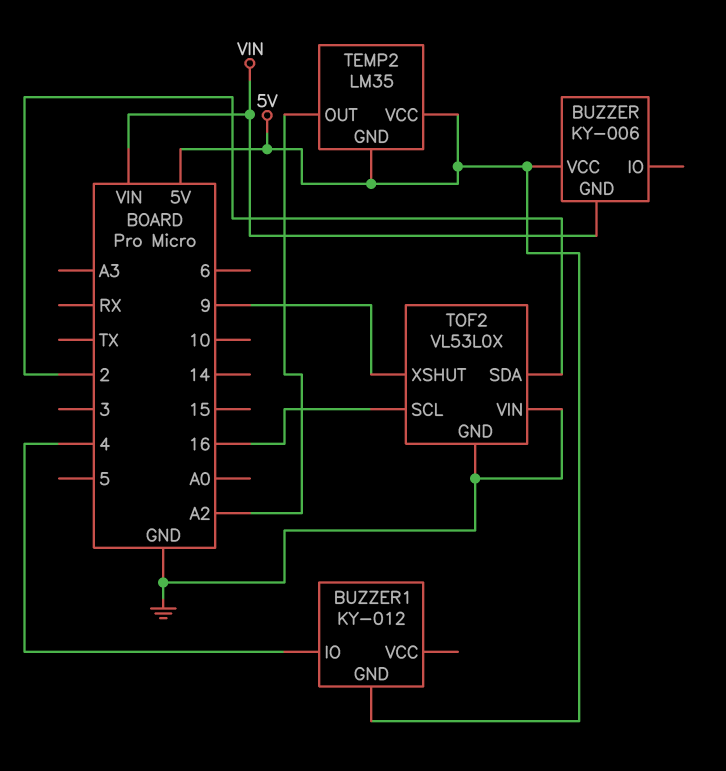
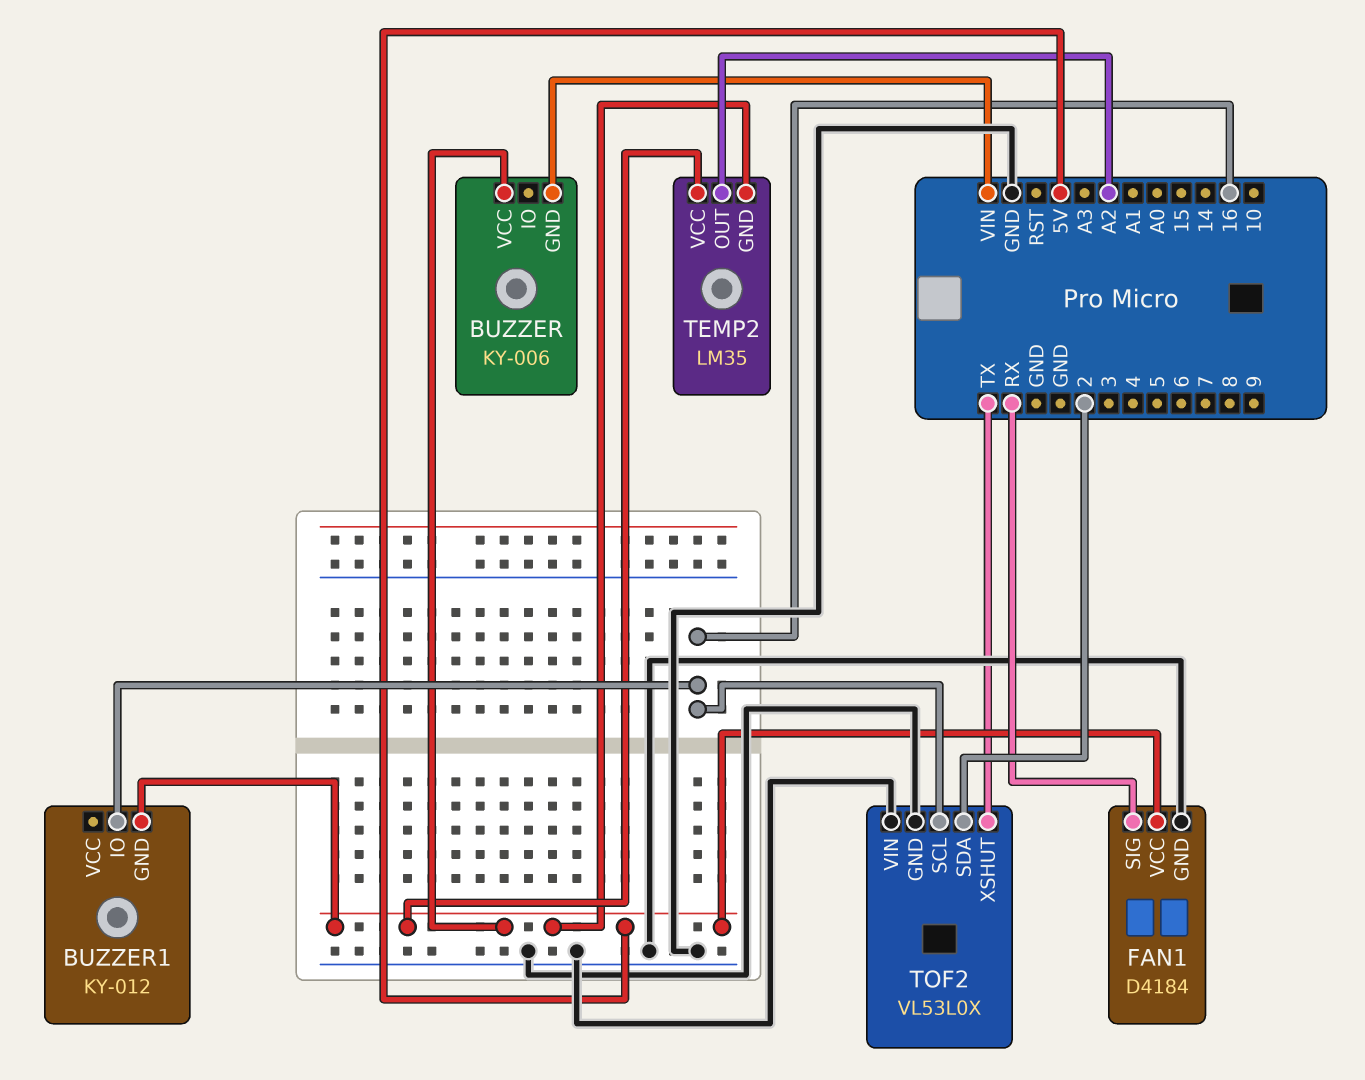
BUZZER1 pin IO: 4 -> 16
FAN1: none -> D4184
FAN1 pin GND: none -> GND
FAN1 pin SIG: none -> RX
FAN1 pin VCC: none -> 5V
TOF2 pin XSHUT: 9 -> TX

